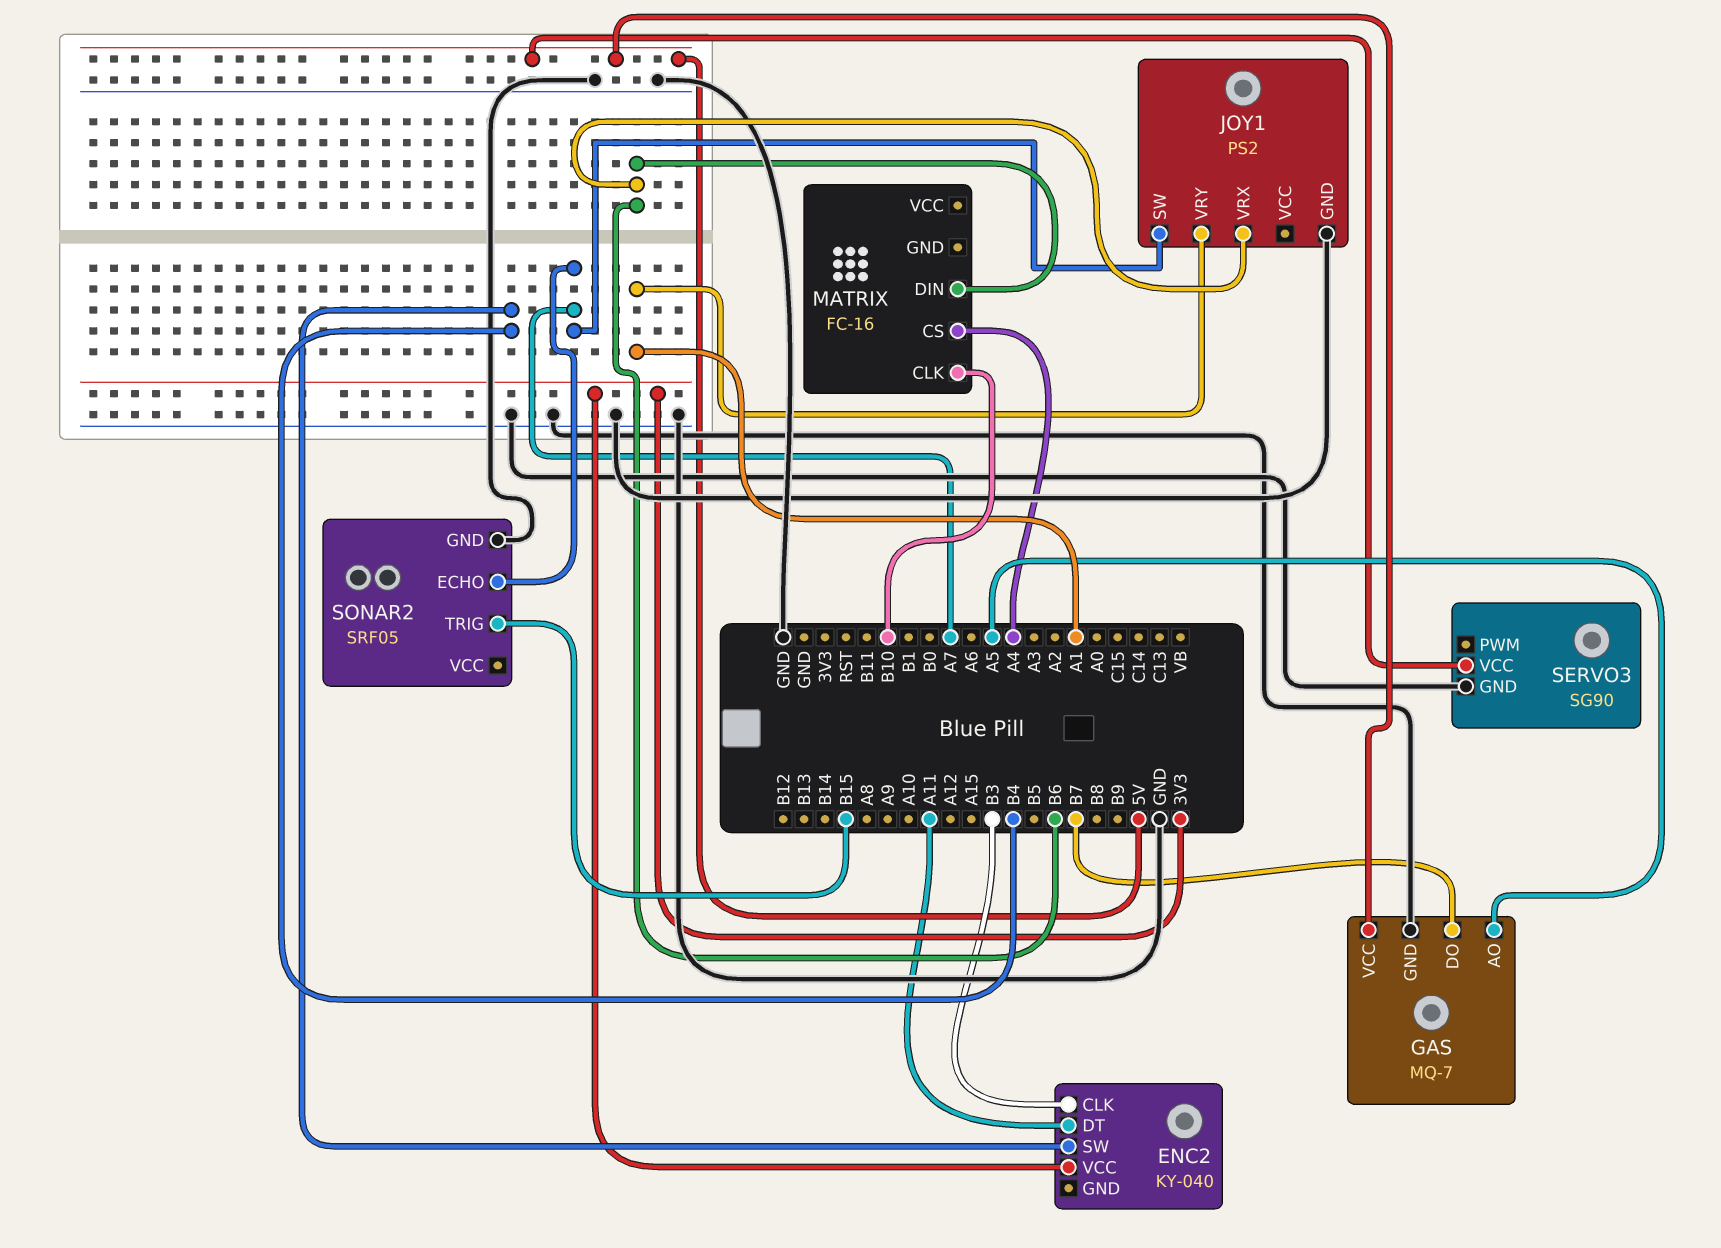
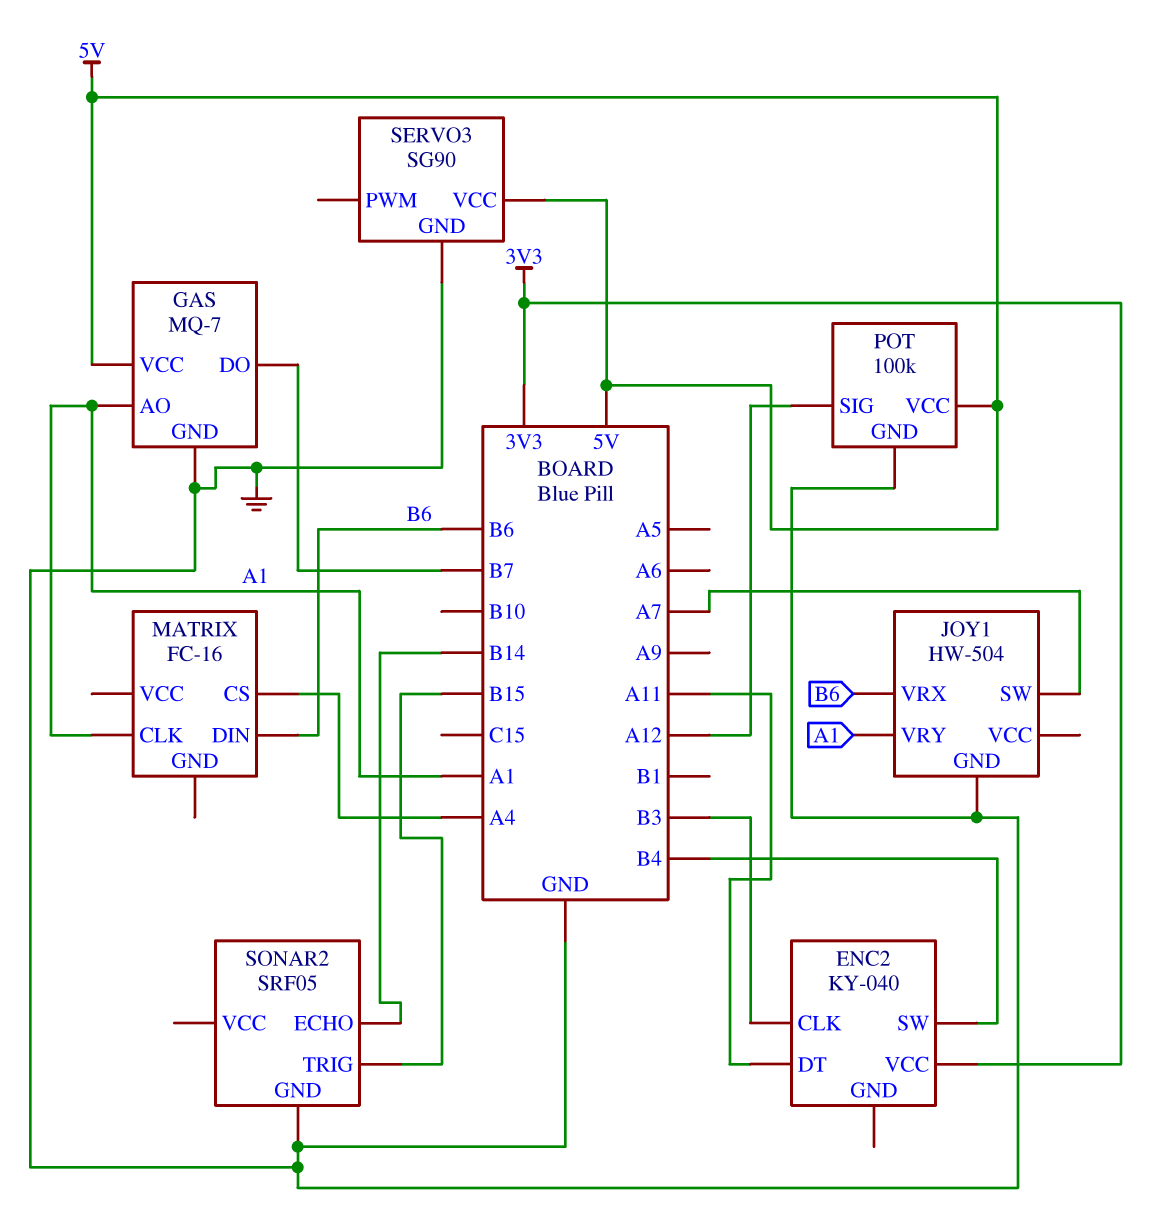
GAS pin AO: A5 -> A1
JOY1: PS2 -> HW-504
MATRIX pin CLK: B10 -> A1
POT: none -> 100k
POT pin GND: none -> GND
POT pin SIG: none -> A12
POT pin VCC: none -> 5V
SONAR2 pin ECHO: A7 -> B14

